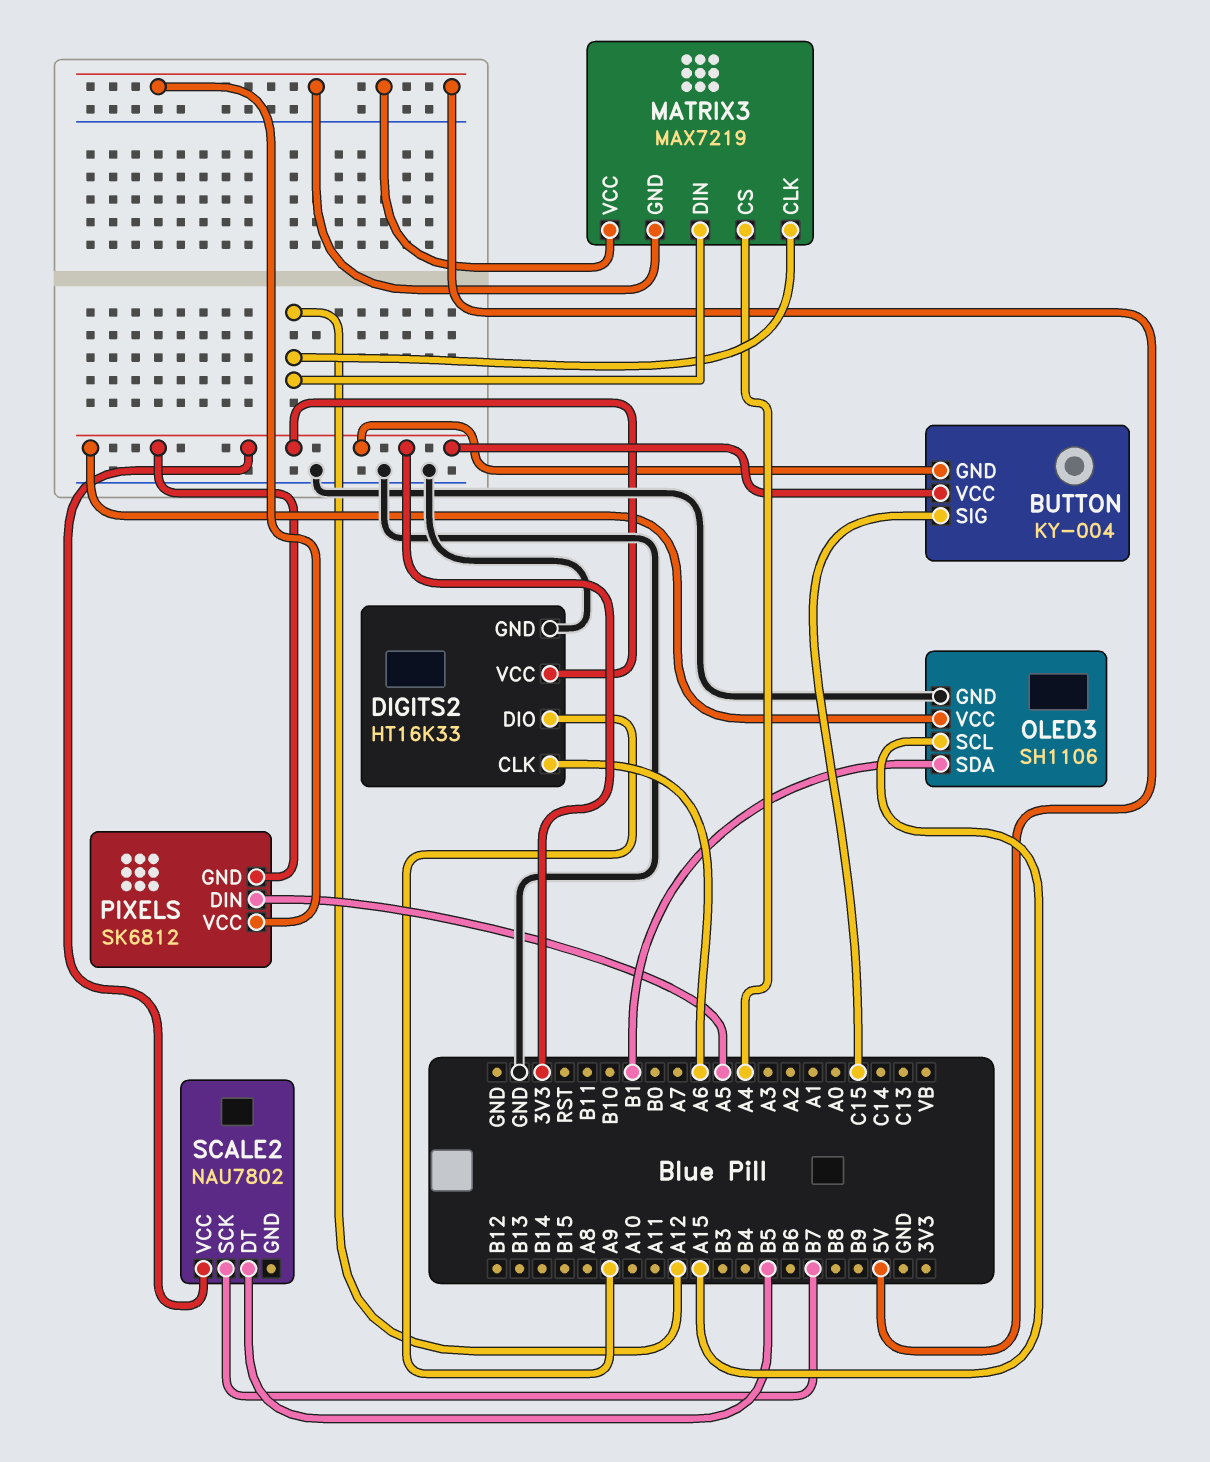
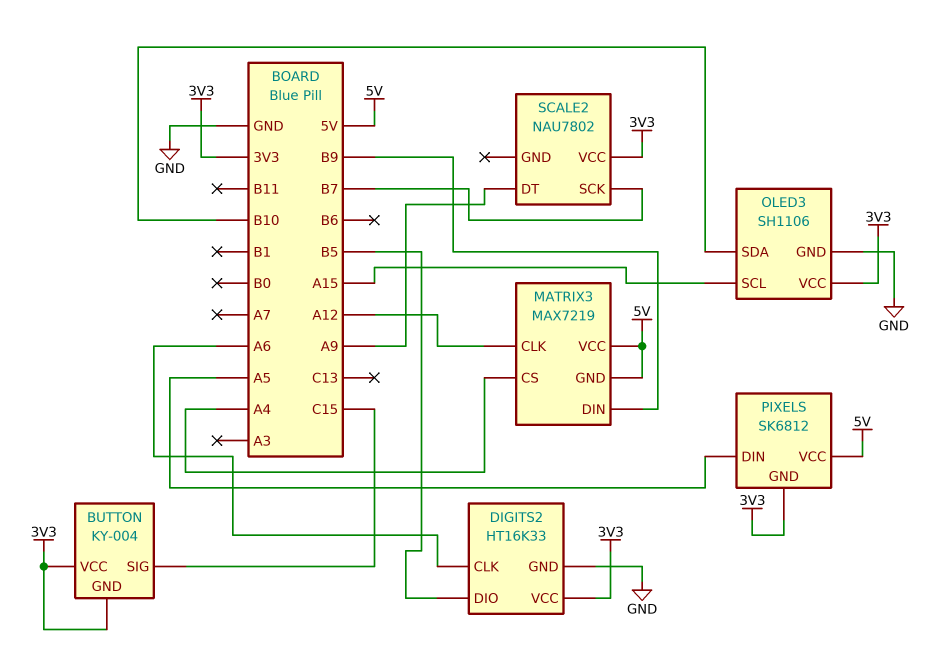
DIGITS2 pin DIO: A9 -> B5
MATRIX3 pin DIN: A12 -> B9
OLED3 pin SDA: B1 -> B10
SCALE2 pin DT: B5 -> A9

